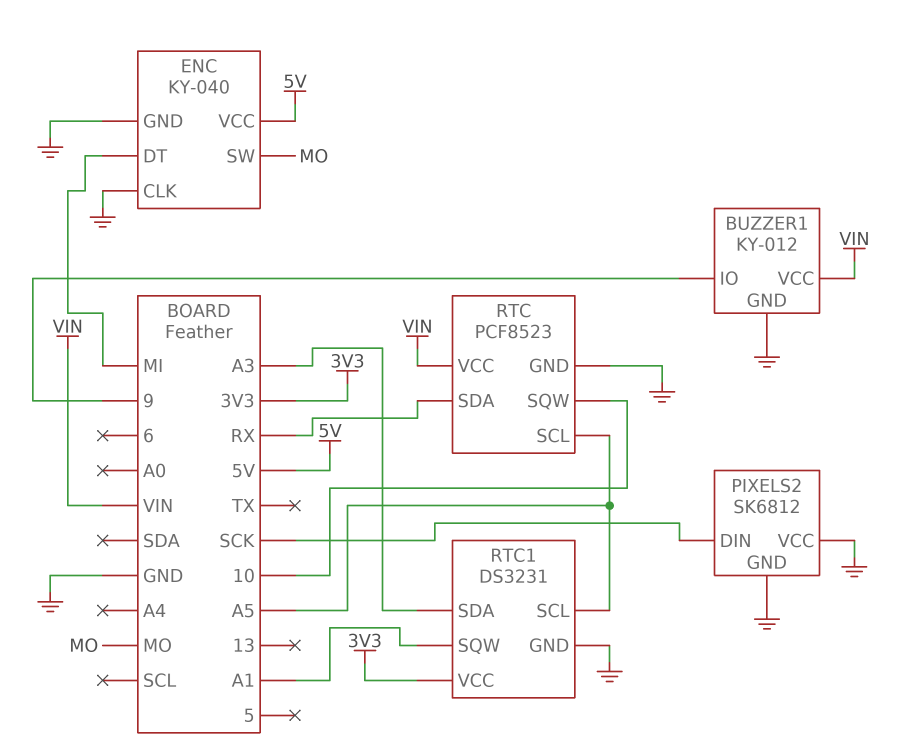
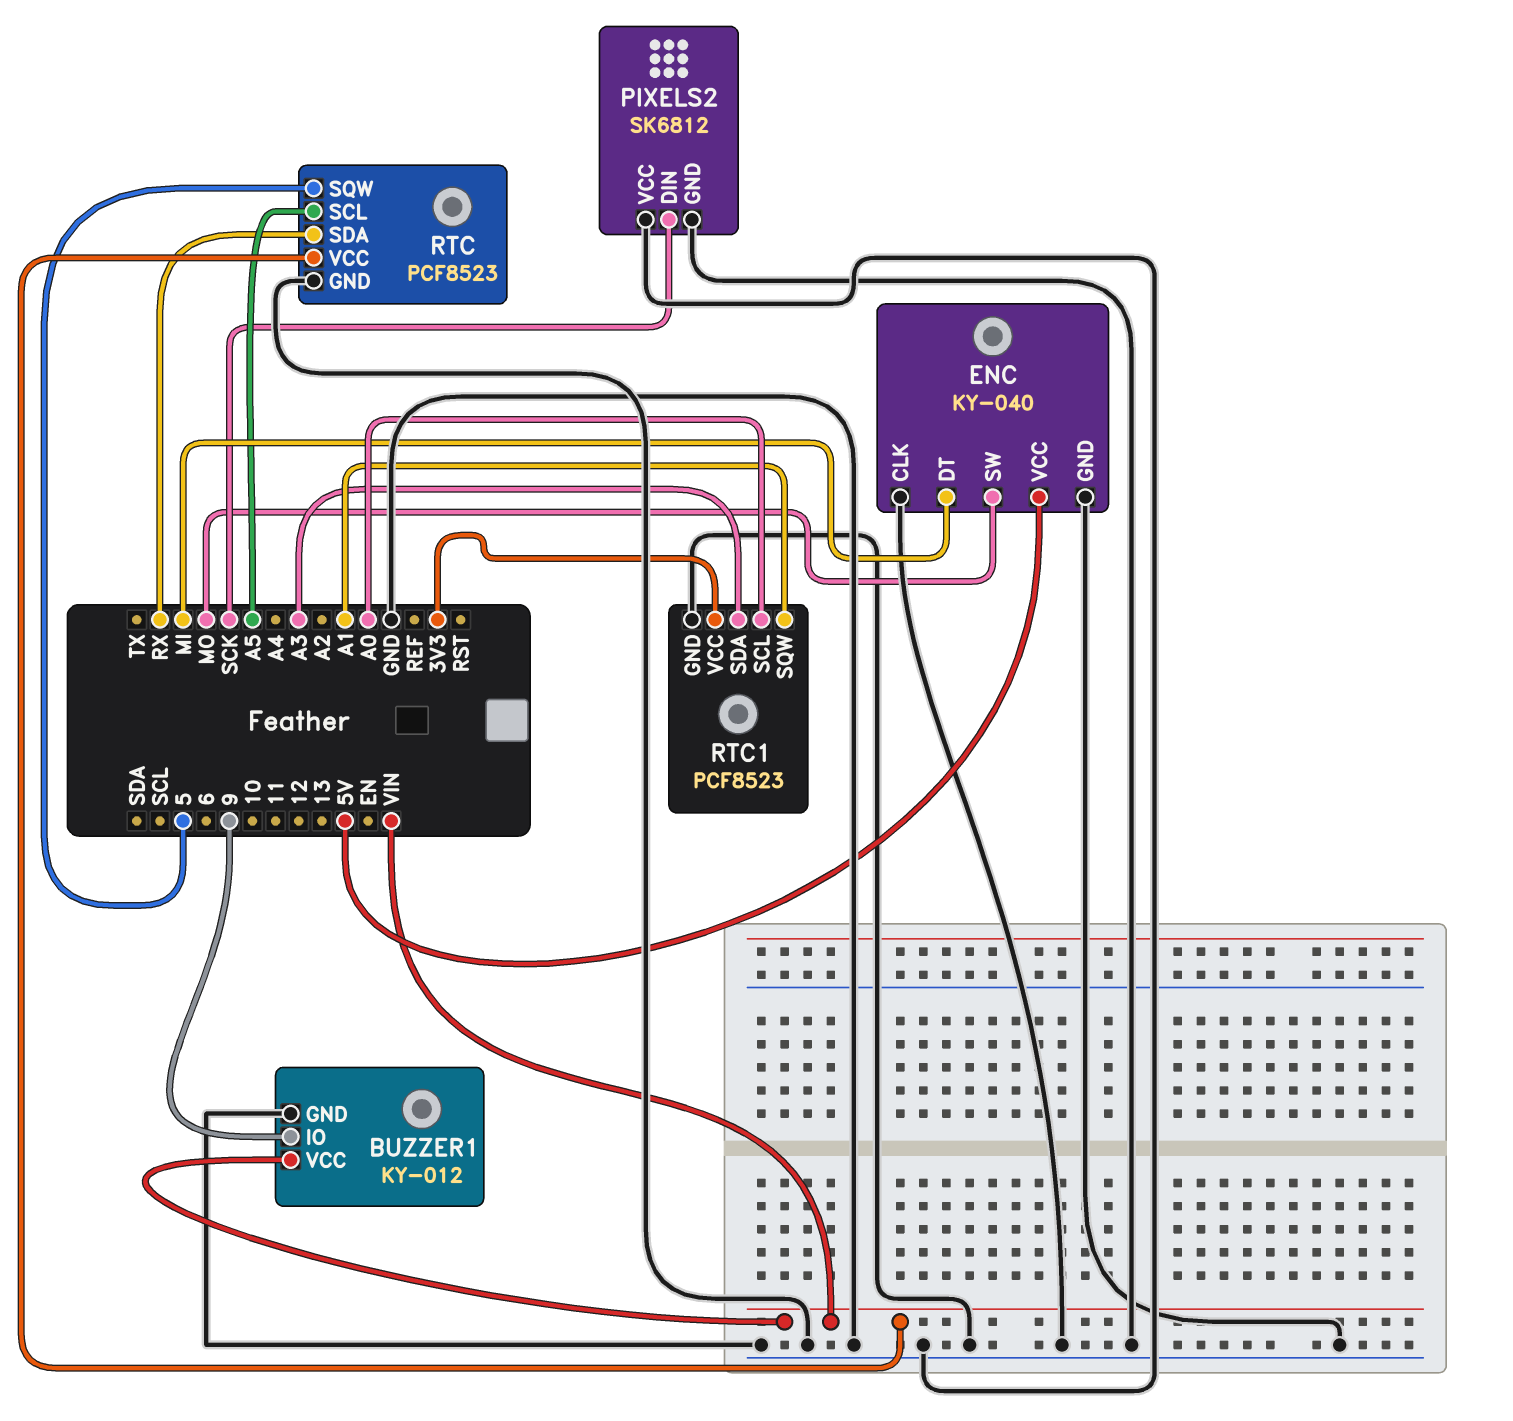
RTC pin SQW: 10 -> 5
RTC1: DS3231 -> PCF8523
RTC1 pin SCL: A5 -> A0

